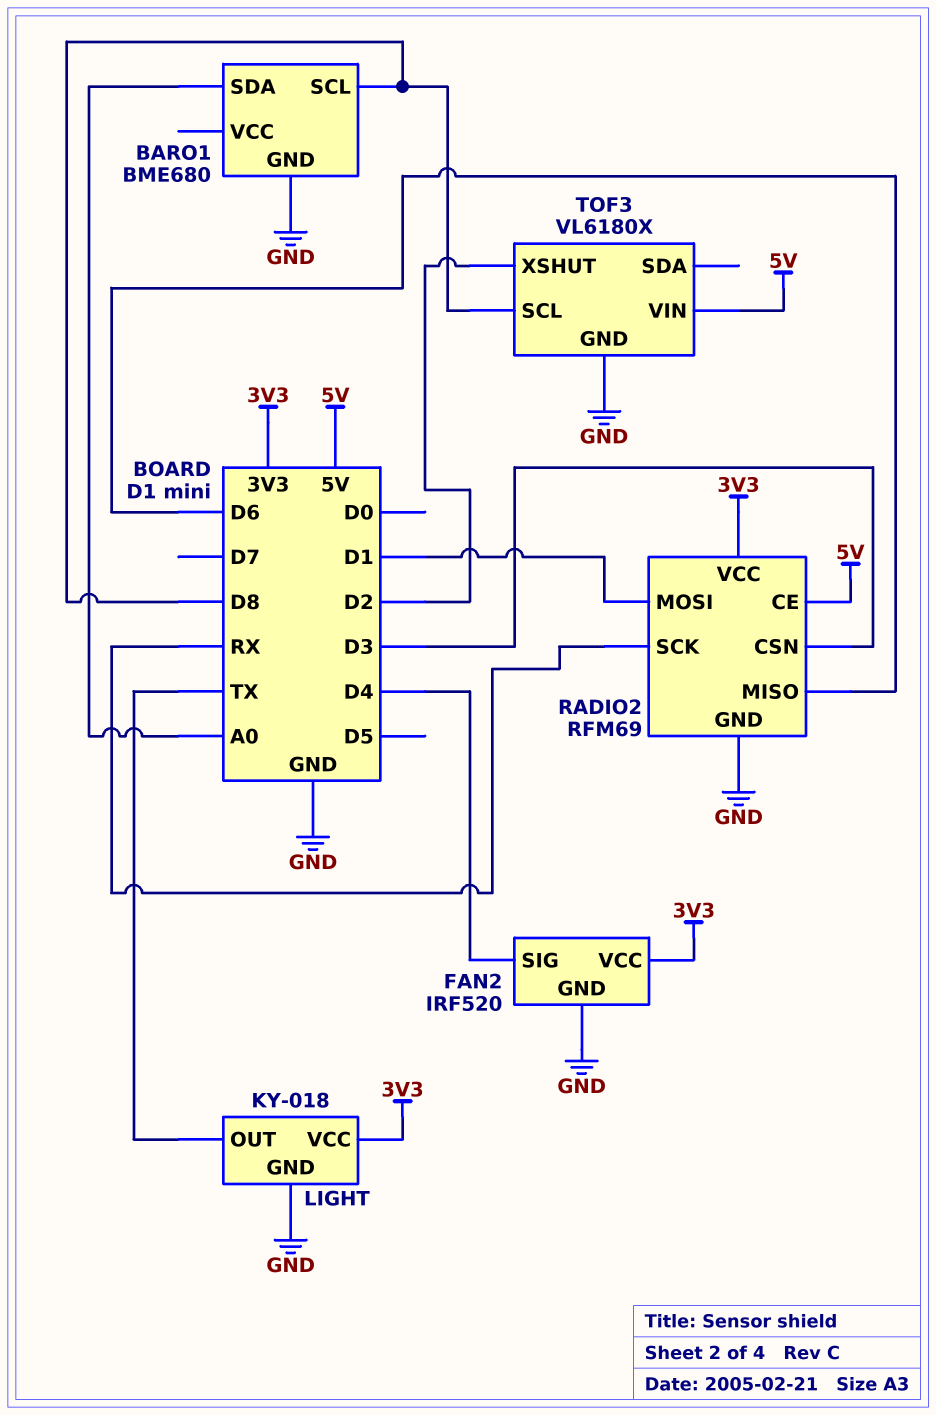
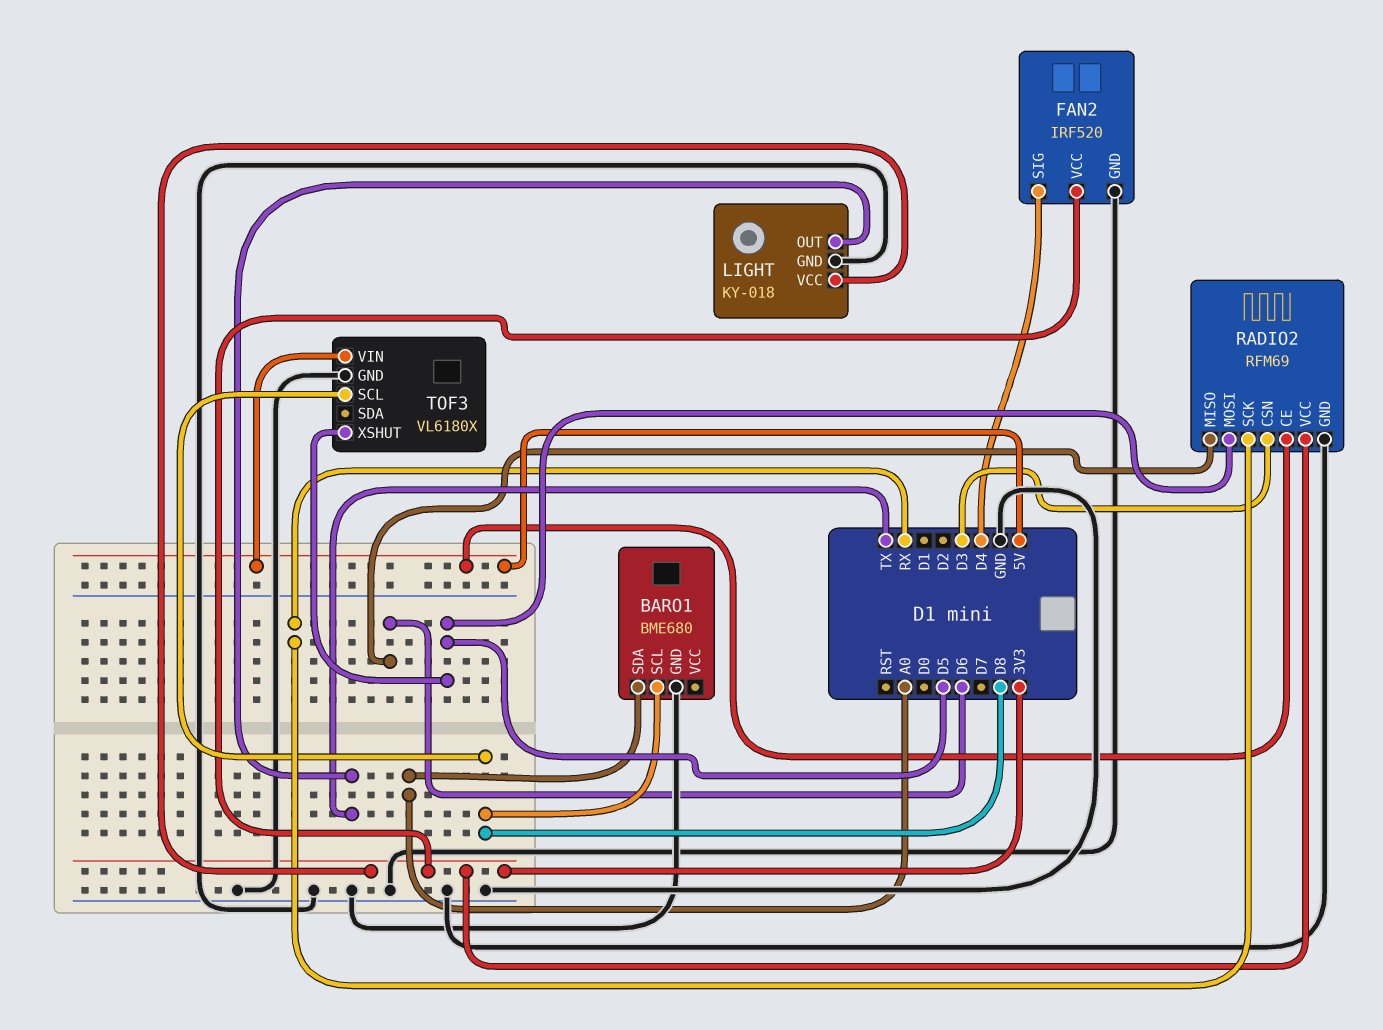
RADIO2 pin MOSI: D1 -> D5
TOF3 pin XSHUT: D2 -> D5

